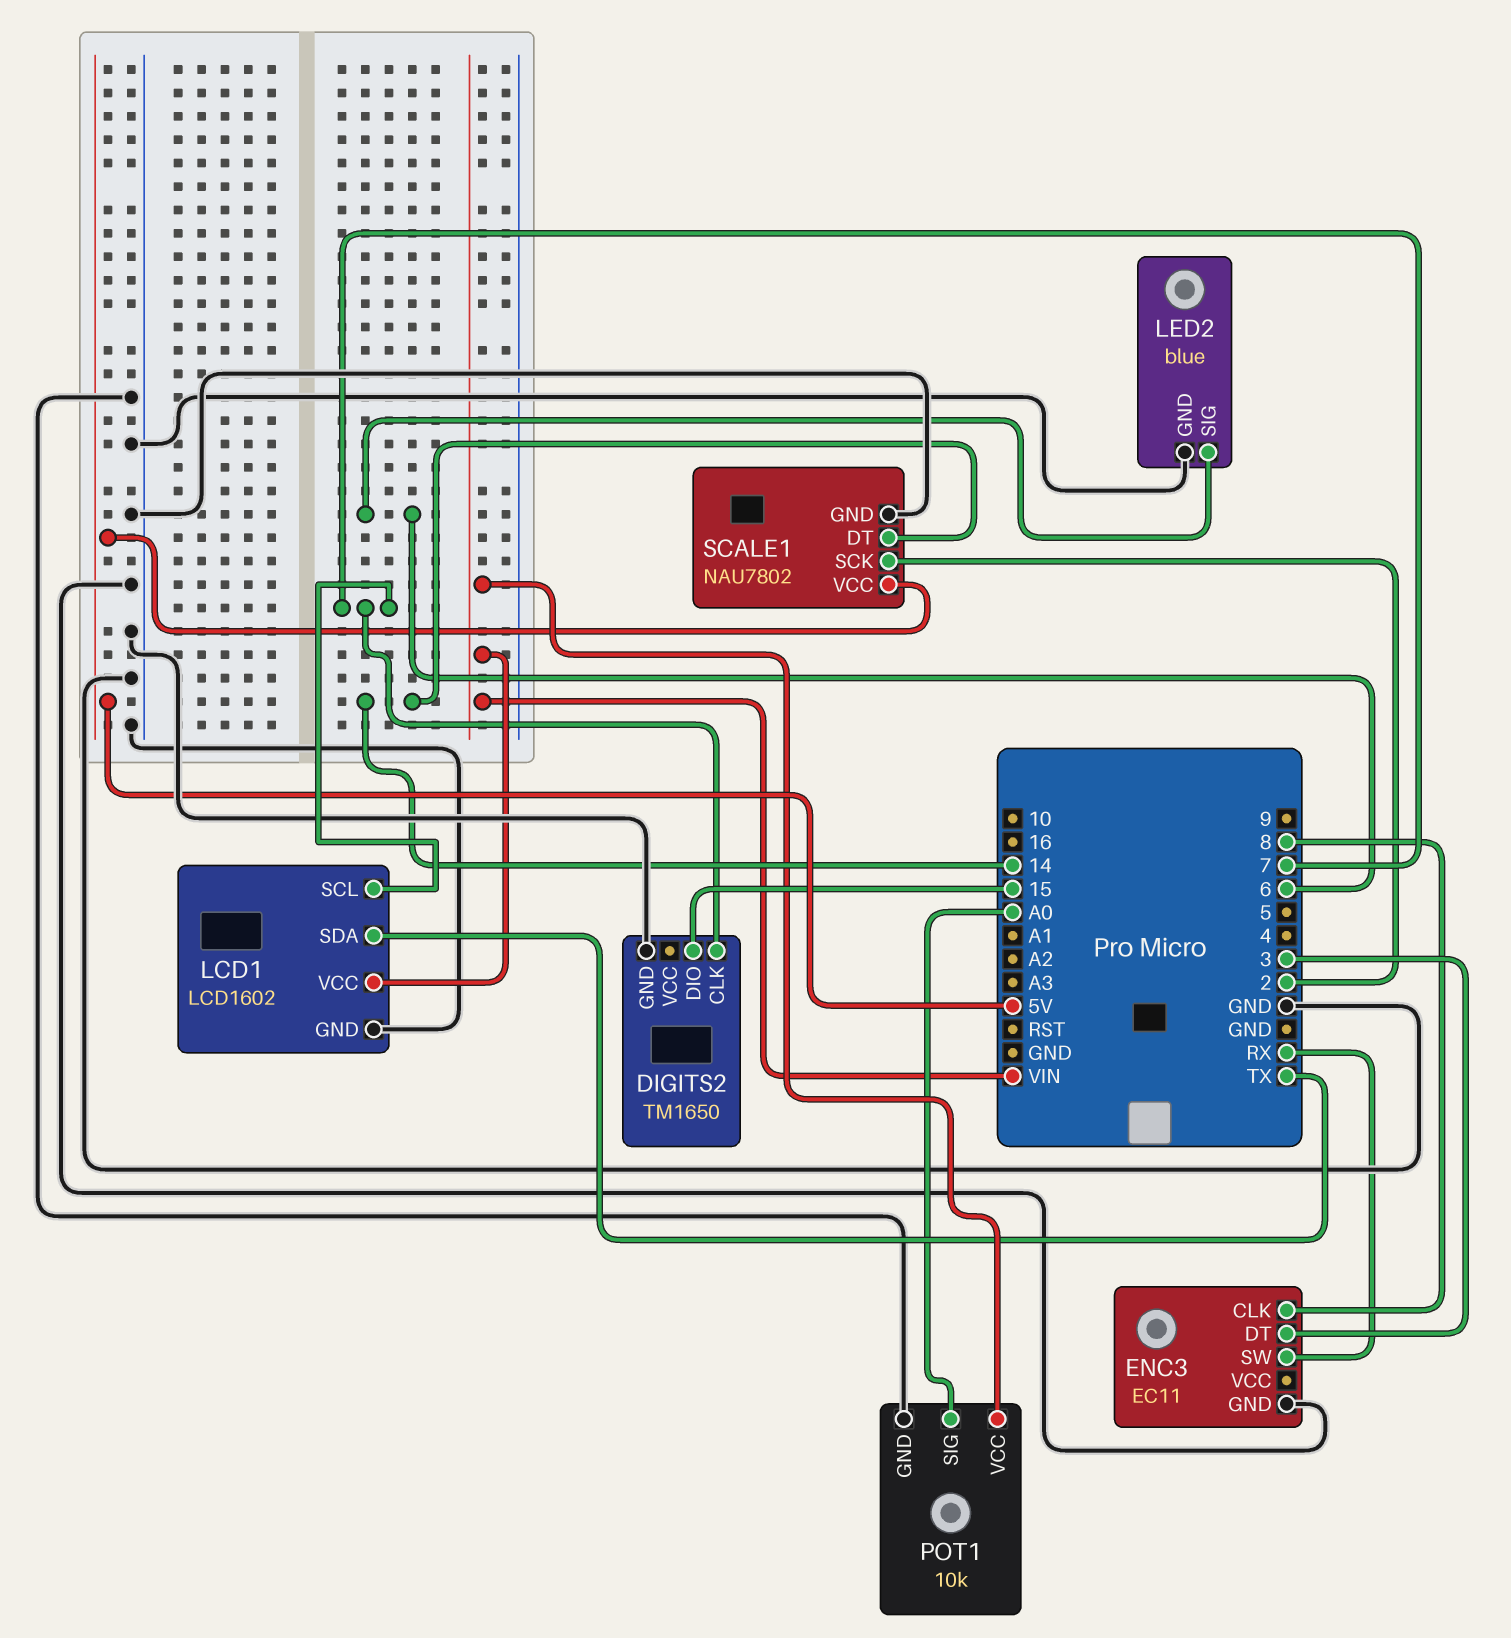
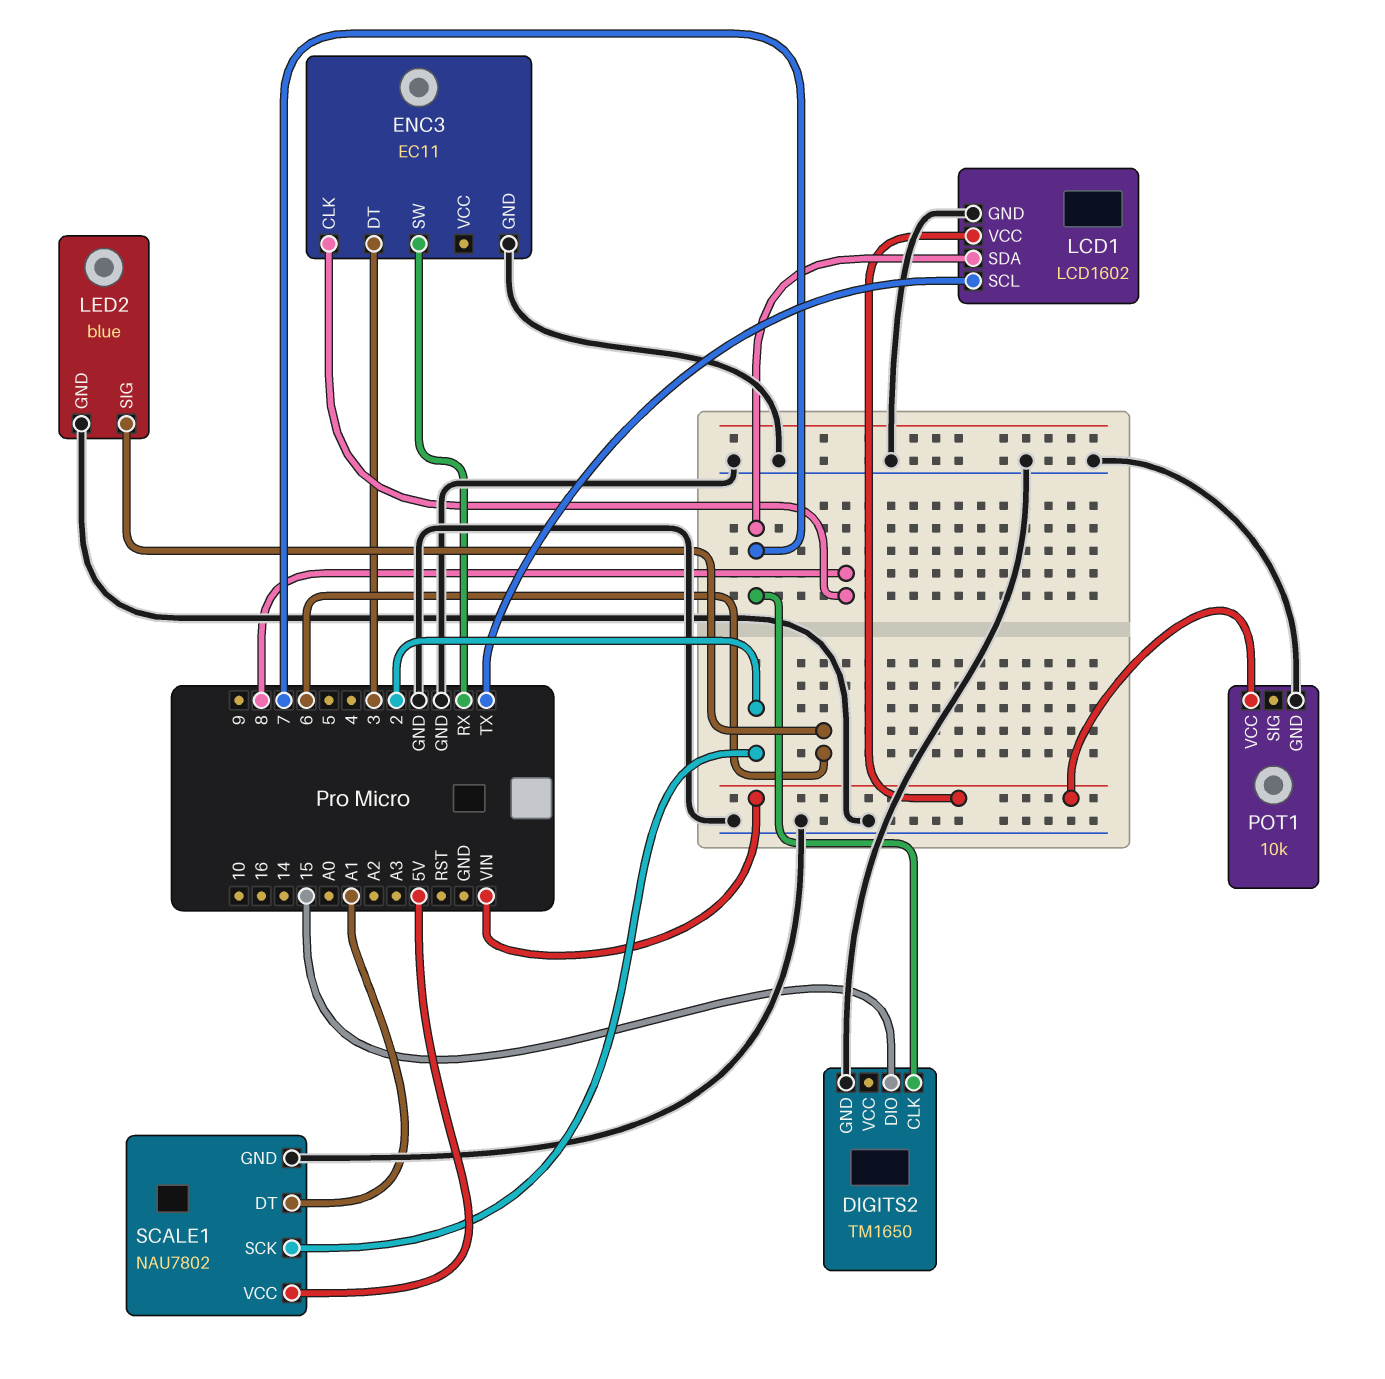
LCD1 pin SCL: 7 -> TX
LCD1 pin SDA: TX -> 7
POT1 pin SIG: A0 -> none
SCALE1 pin DT: 14 -> A1

